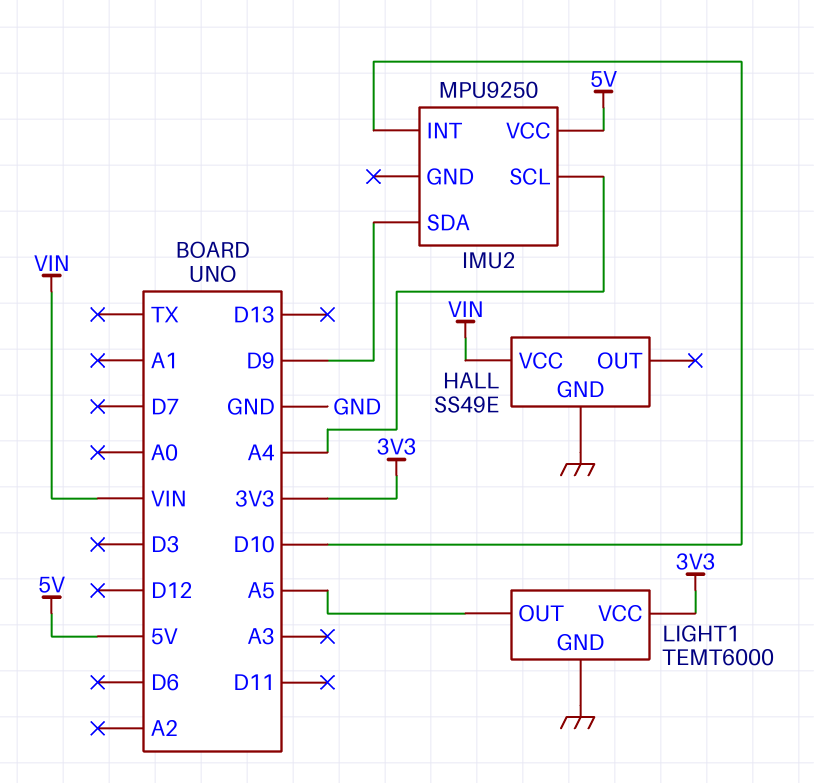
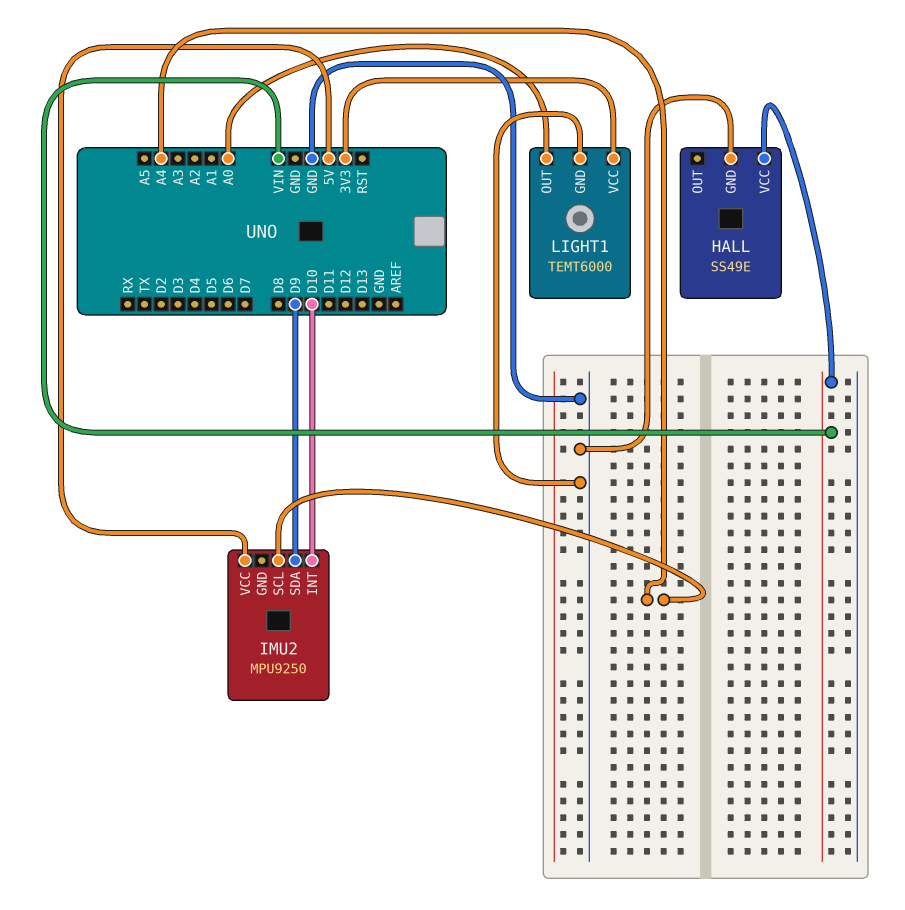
LIGHT1 pin OUT: A5 -> A0

